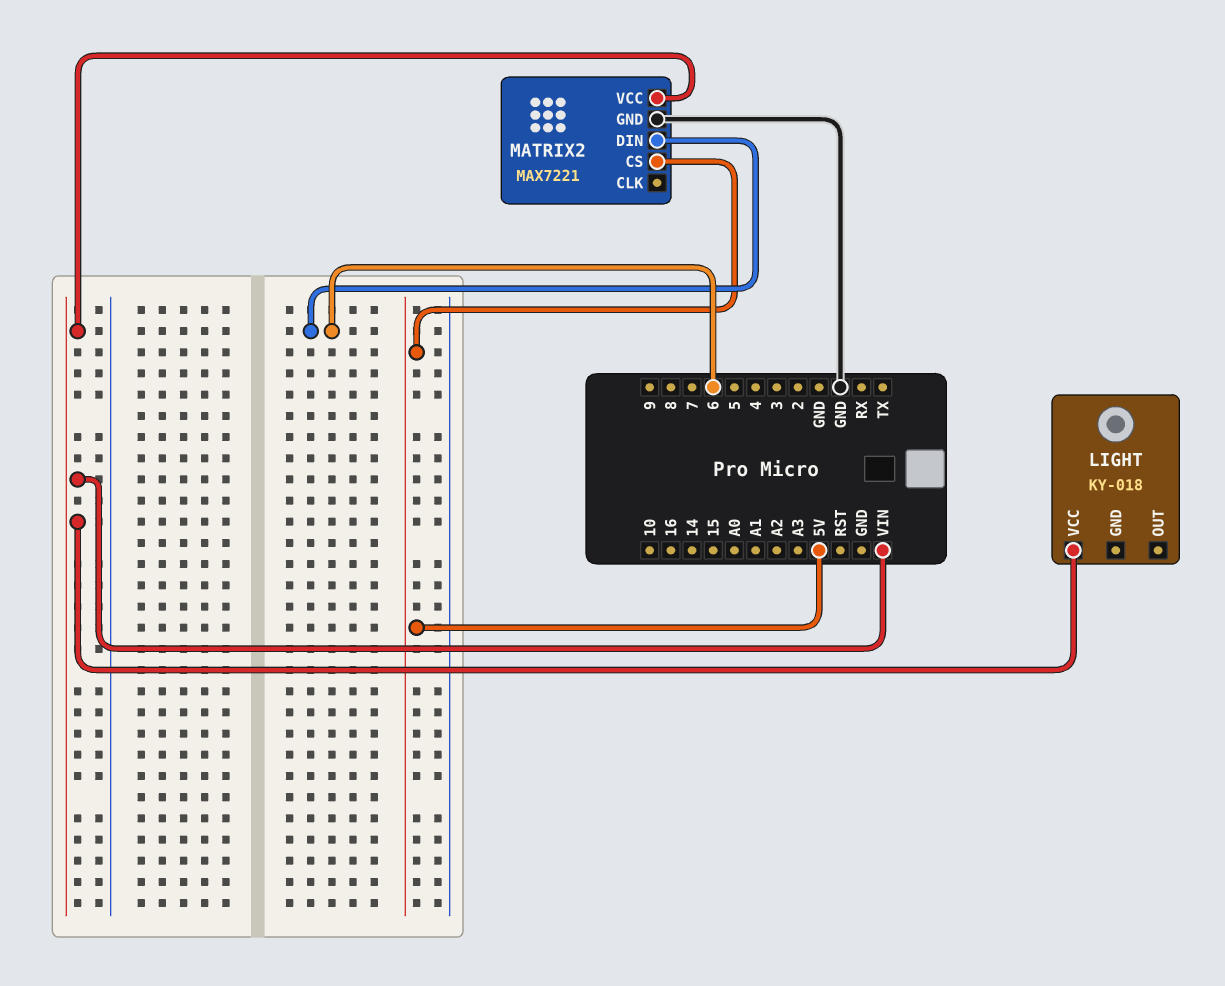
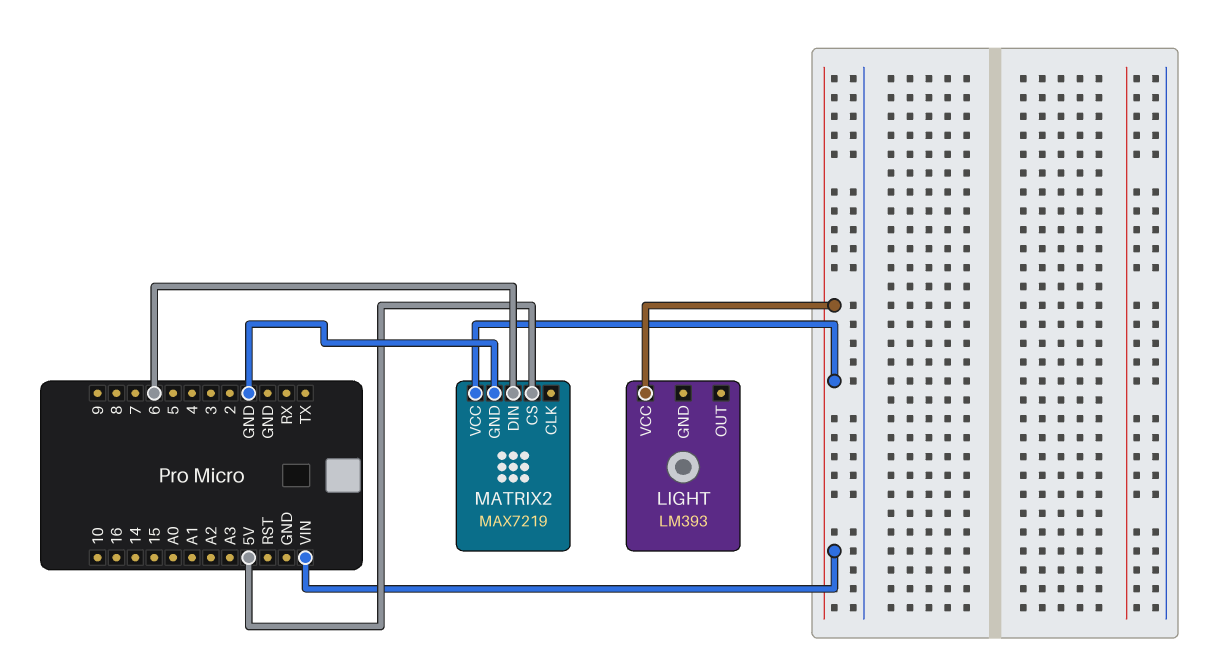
LIGHT: KY-018 -> LM393
MATRIX2: MAX7221 -> MAX7219

